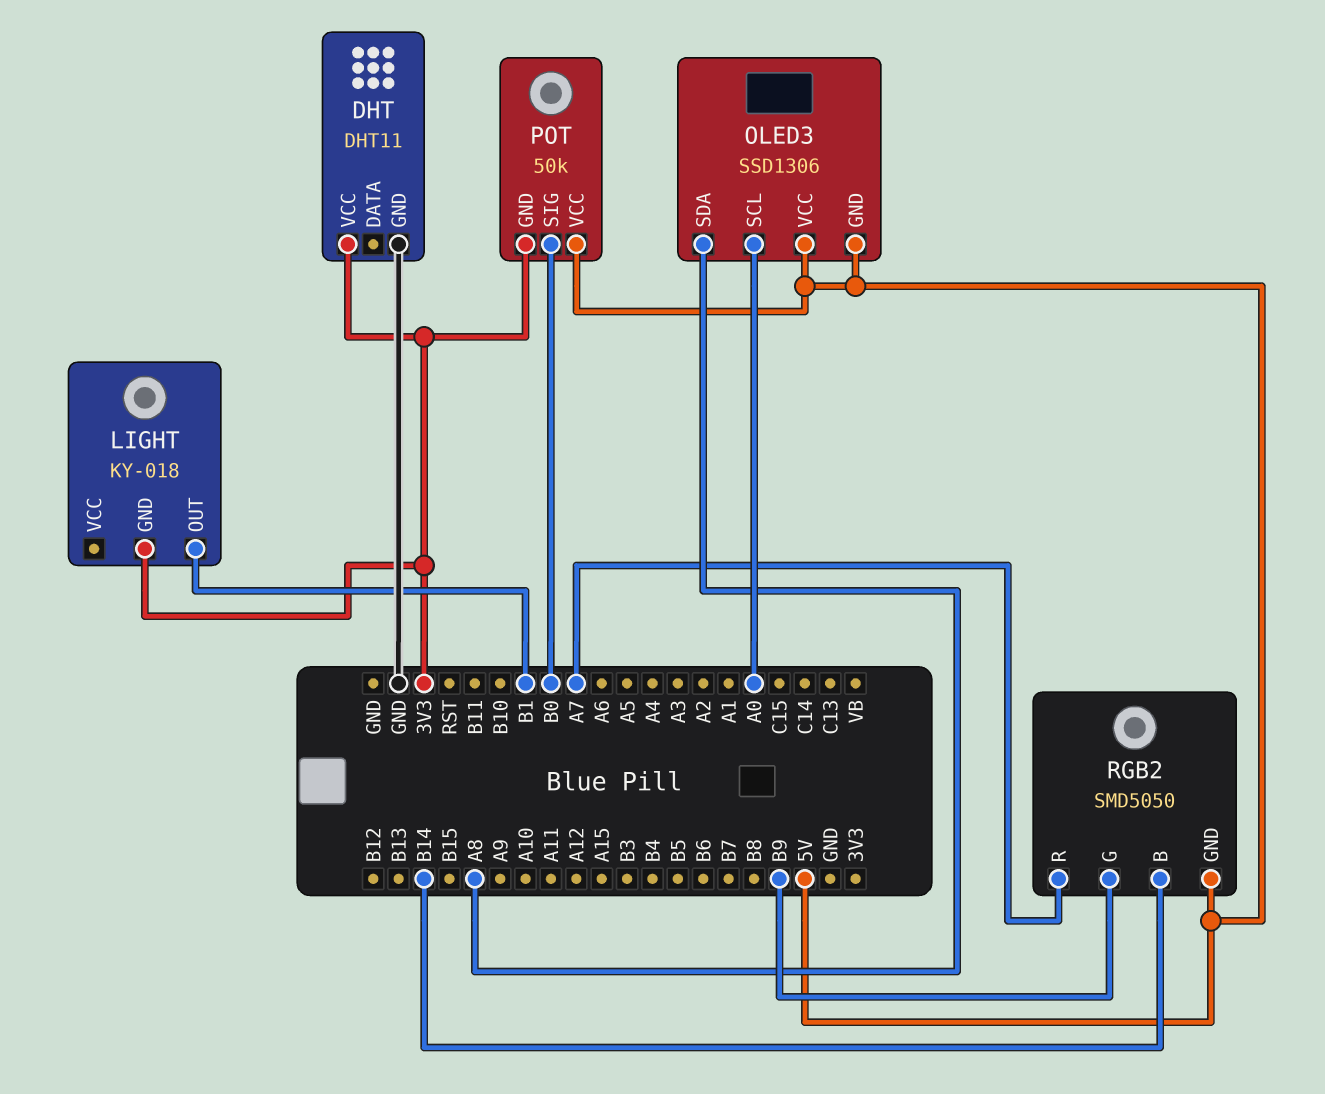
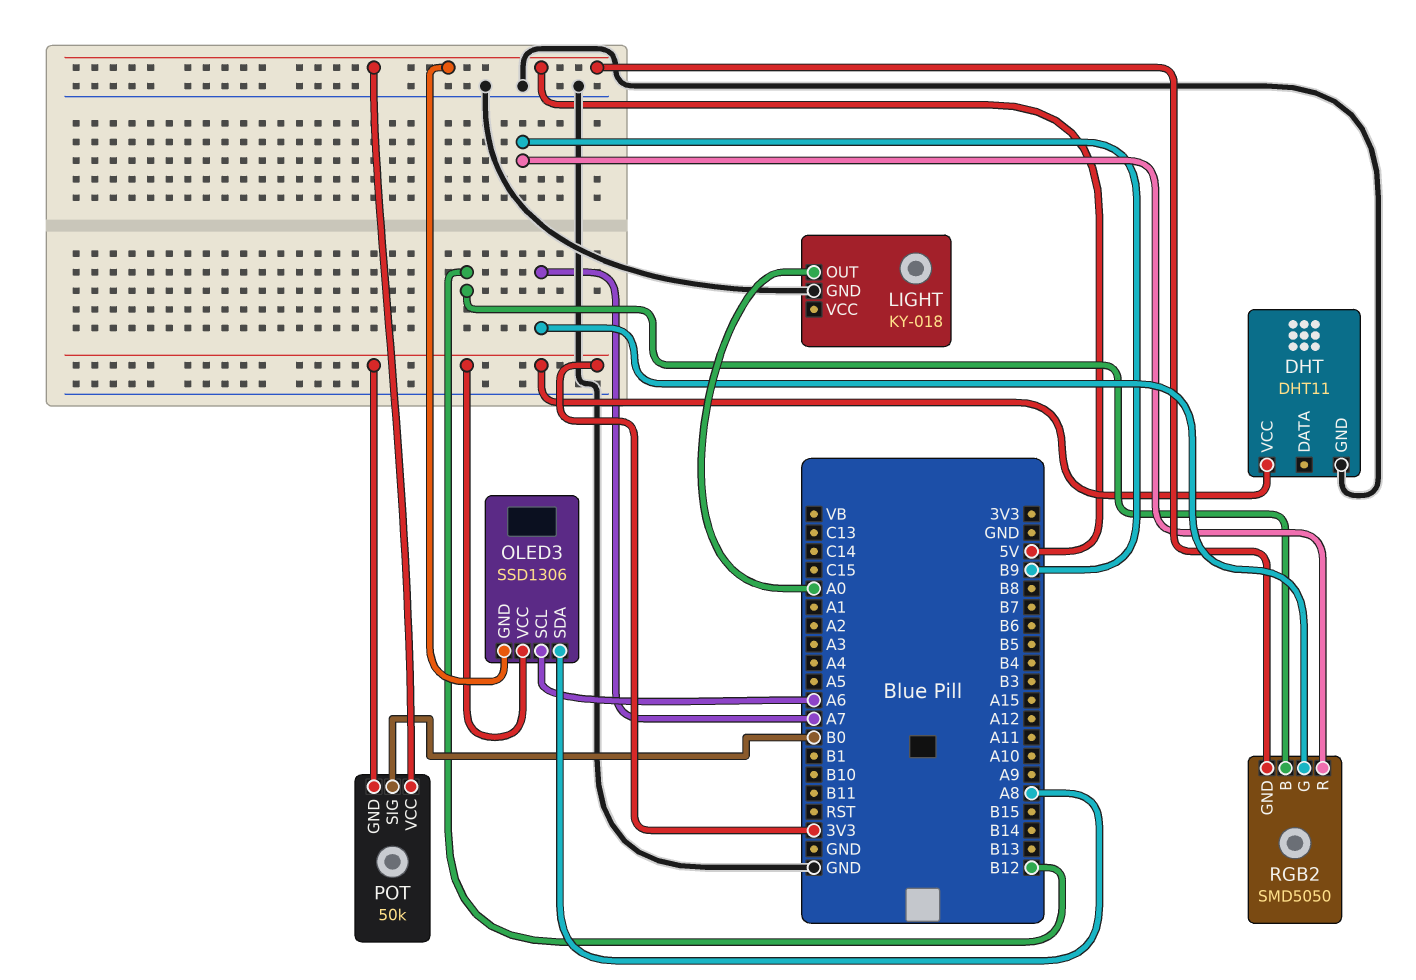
LIGHT pin GND: 3V3 -> GND
LIGHT pin OUT: B1 -> A0
OLED3 pin SCL: A0 -> A6
OLED3 pin VCC: 5V -> 3V3
RGB2 pin B: B14 -> B12
RGB2 pin G: B9 -> A7
RGB2 pin R: A7 -> B9

